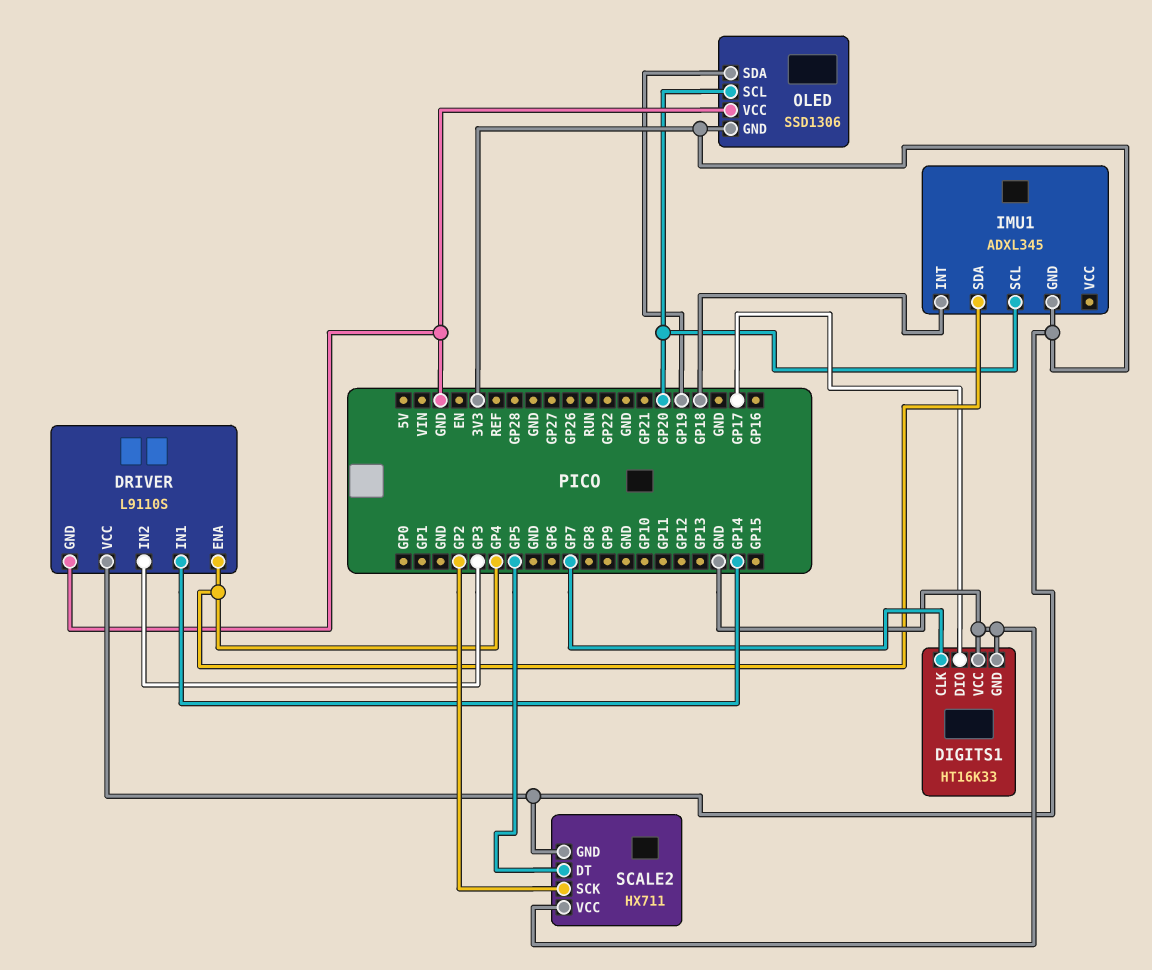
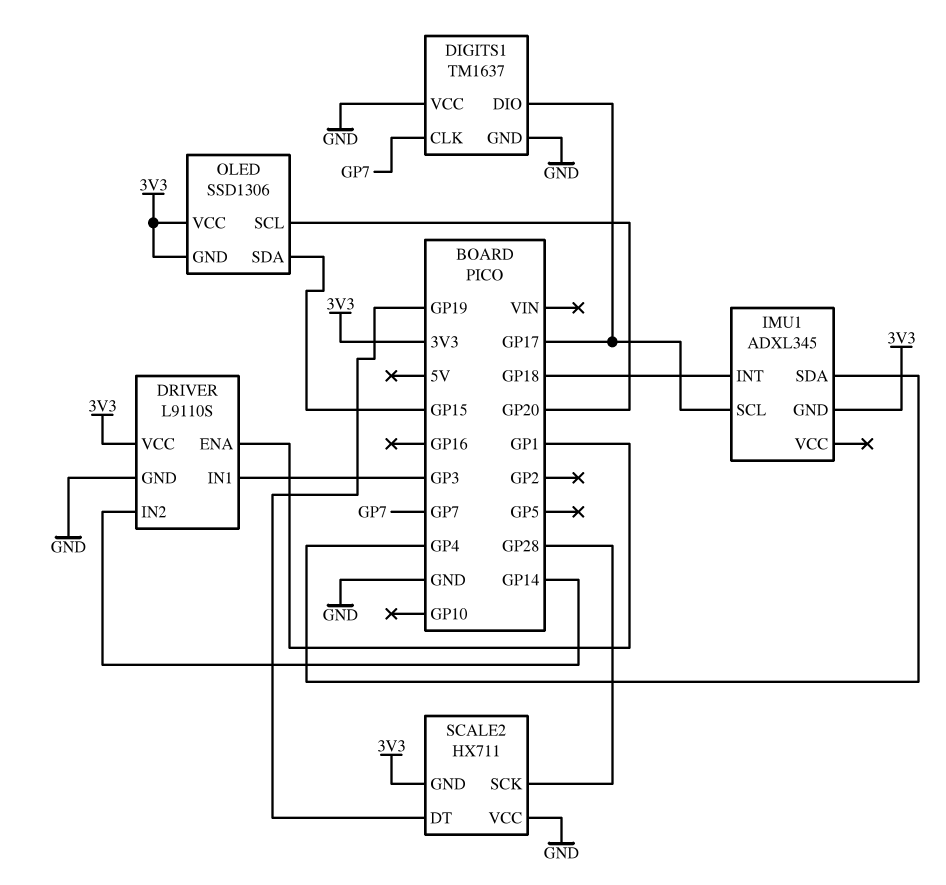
DIGITS1: HT16K33 -> TM1637
DRIVER pin ENA: GP4 -> GP1
DRIVER pin IN1: GP14 -> GP3
DRIVER pin IN2: GP3 -> GP14
IMU1 pin SCL: GP20 -> GP17
OLED pin SDA: GP19 -> GP15
OLED pin VCC: GND -> 3V3
SCALE2 pin DT: GP5 -> GP19
SCALE2 pin SCK: GP2 -> GP28

